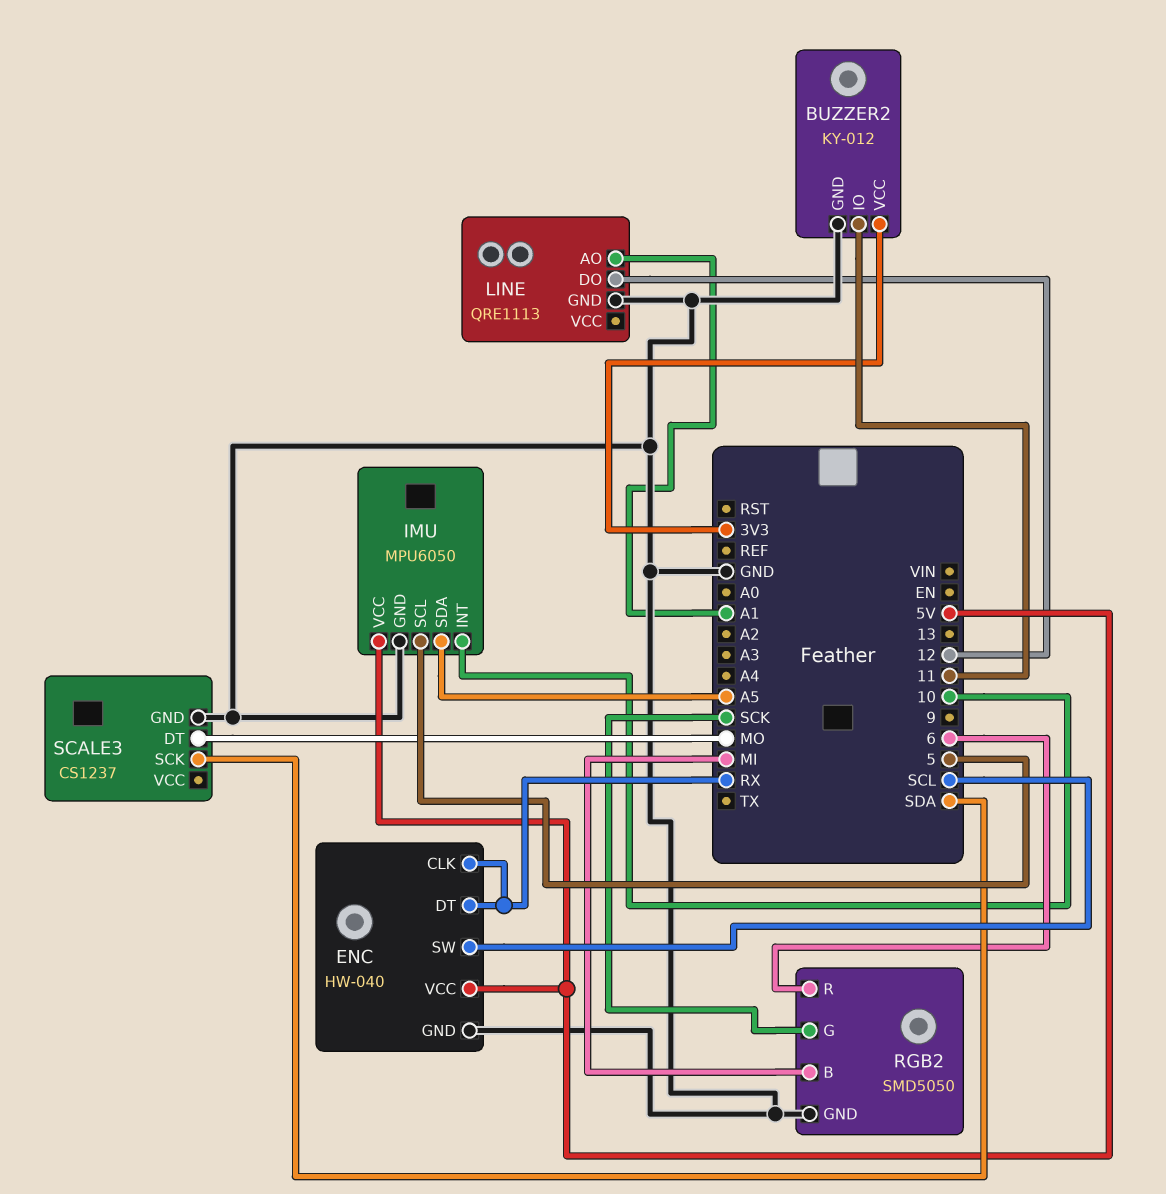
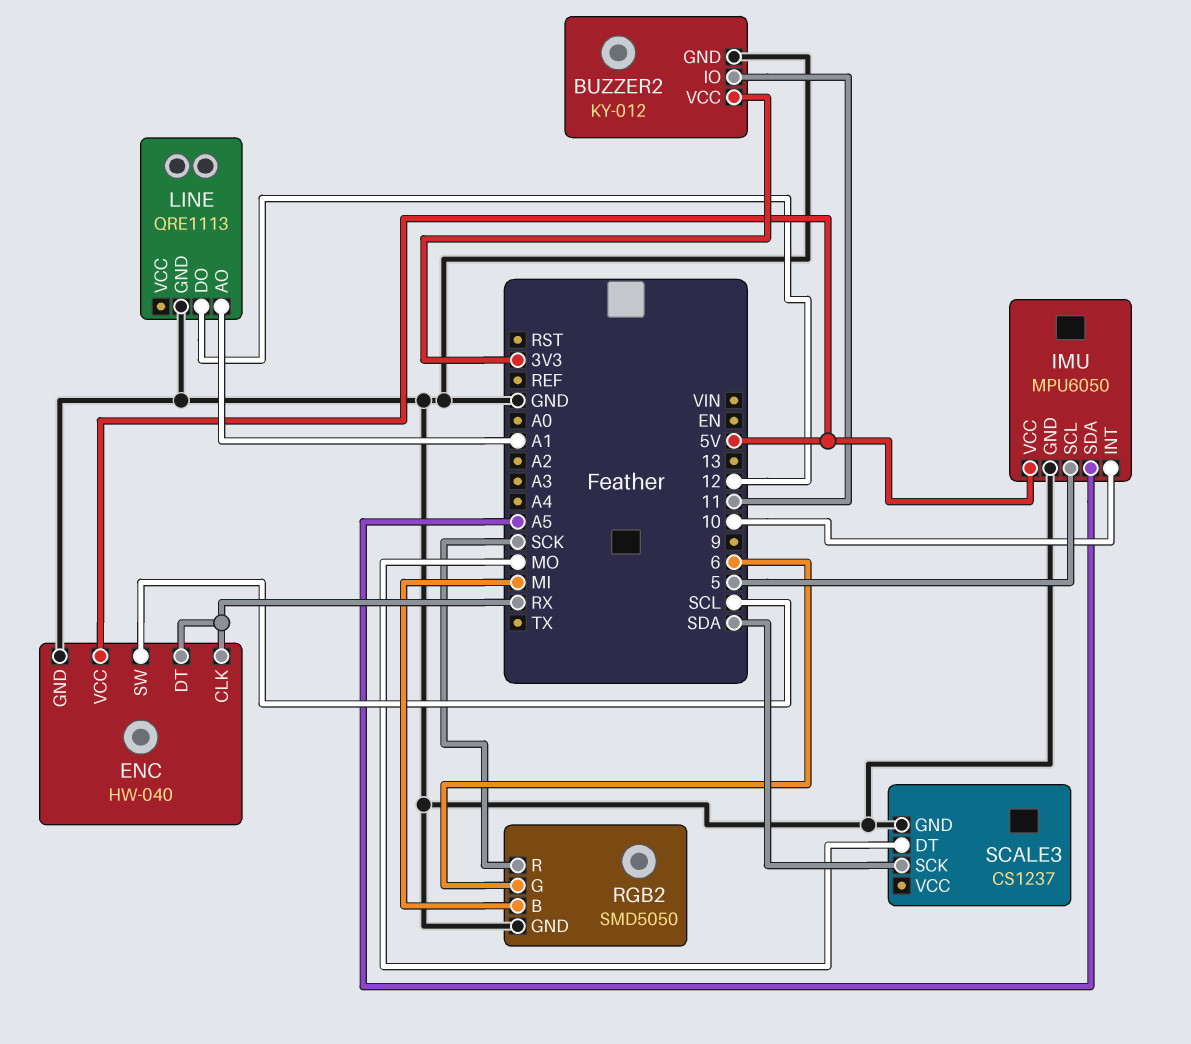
RGB2 pin G: SCK -> 6
RGB2 pin R: 6 -> SCK

